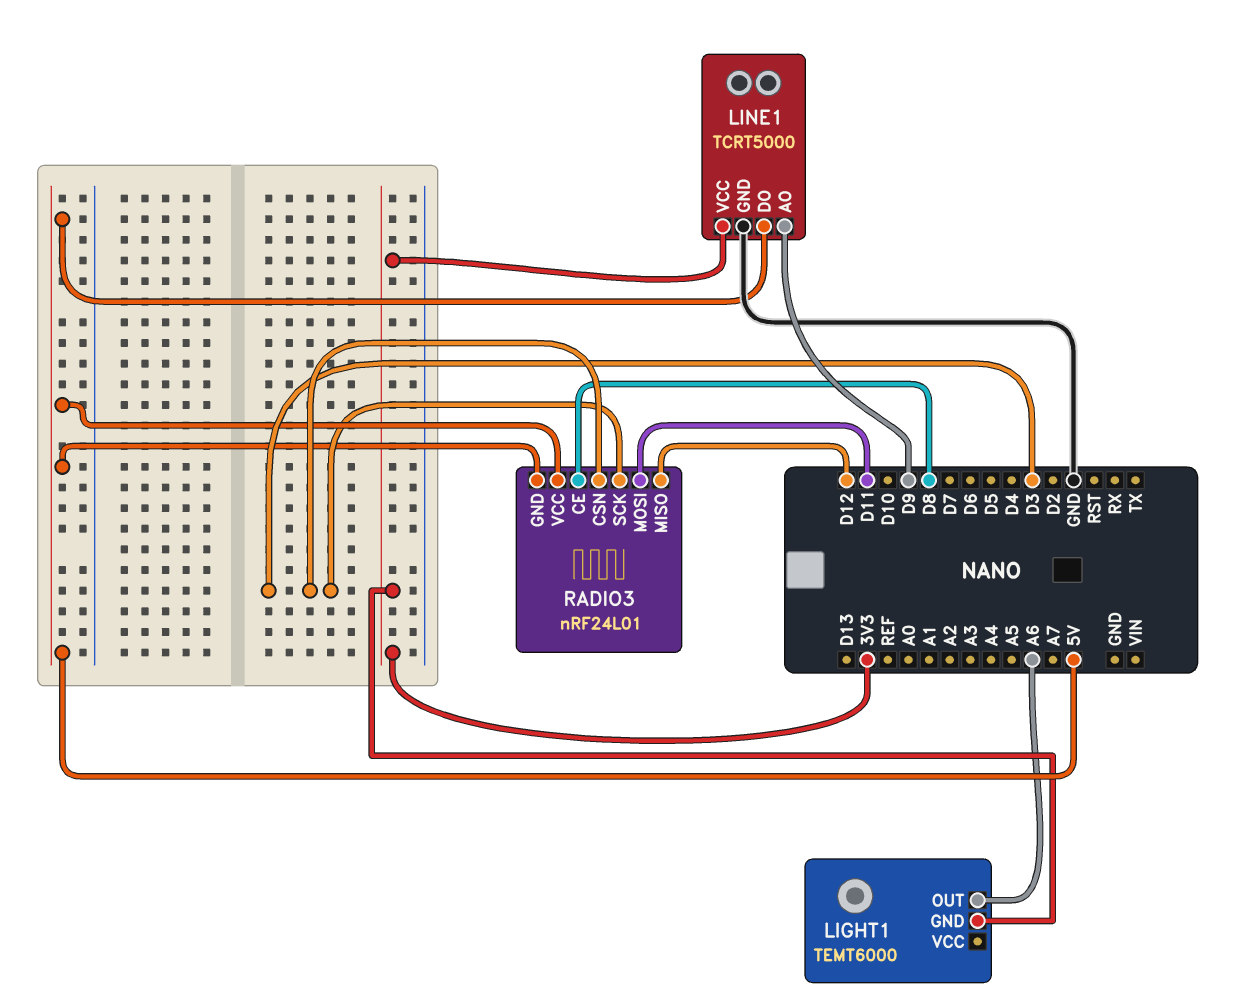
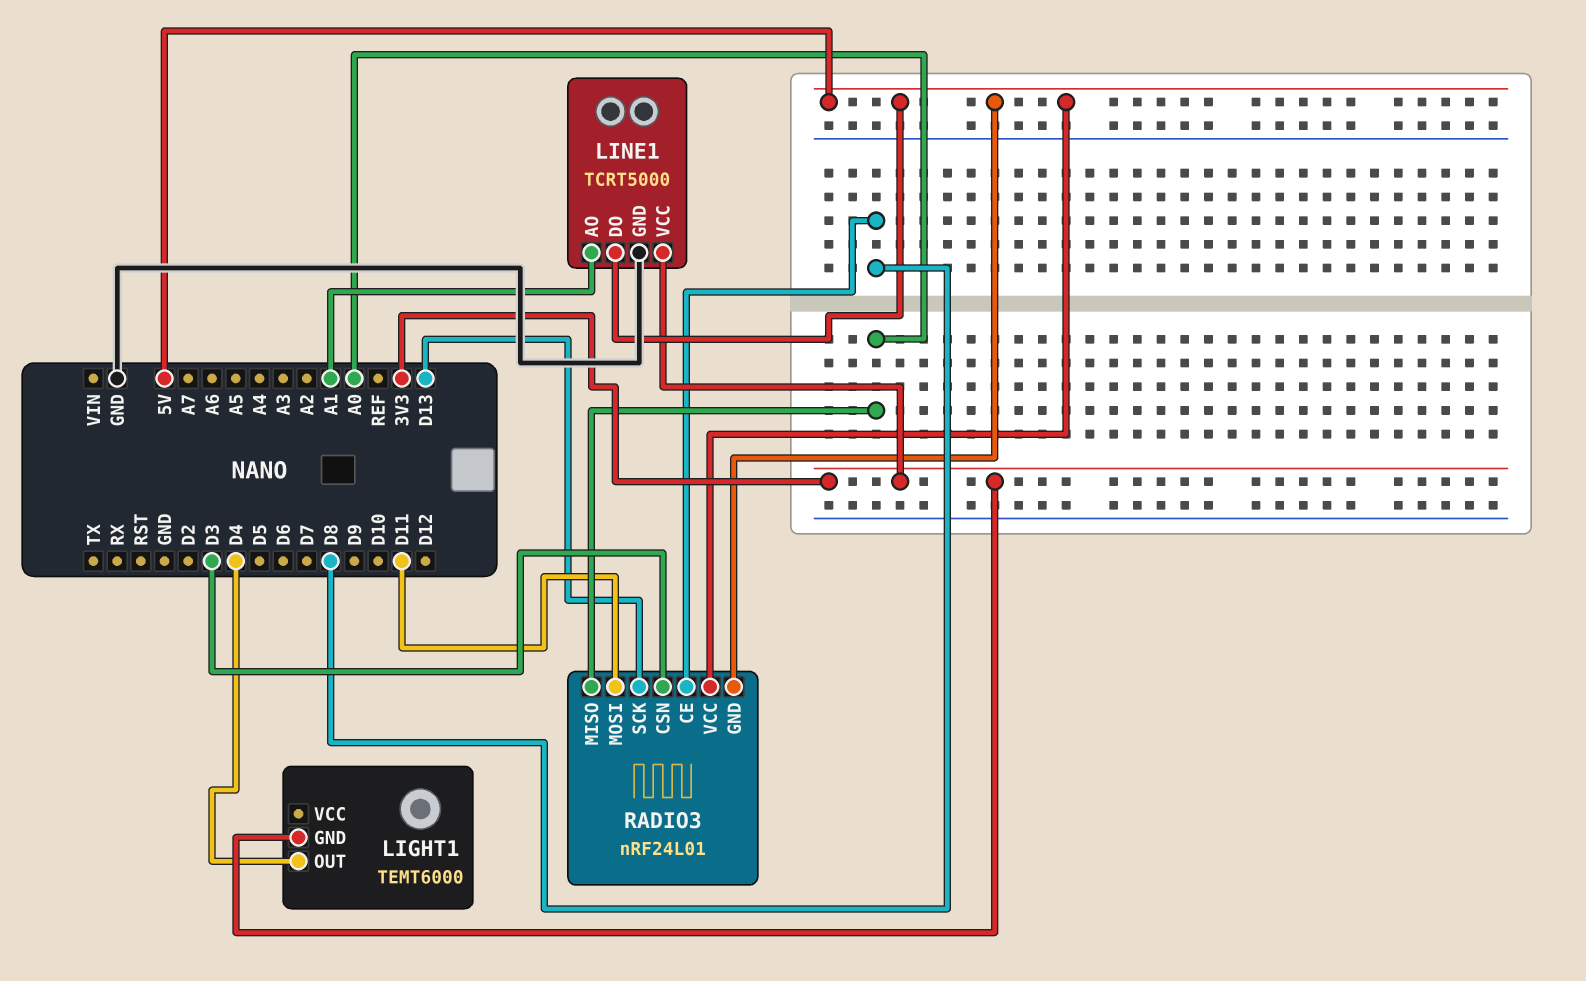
LIGHT1 pin OUT: A6 -> D4
LINE1 pin AO: D9 -> A1
RADIO3 pin MISO: D12 -> A0
RADIO3 pin SCK: D3 -> D13

